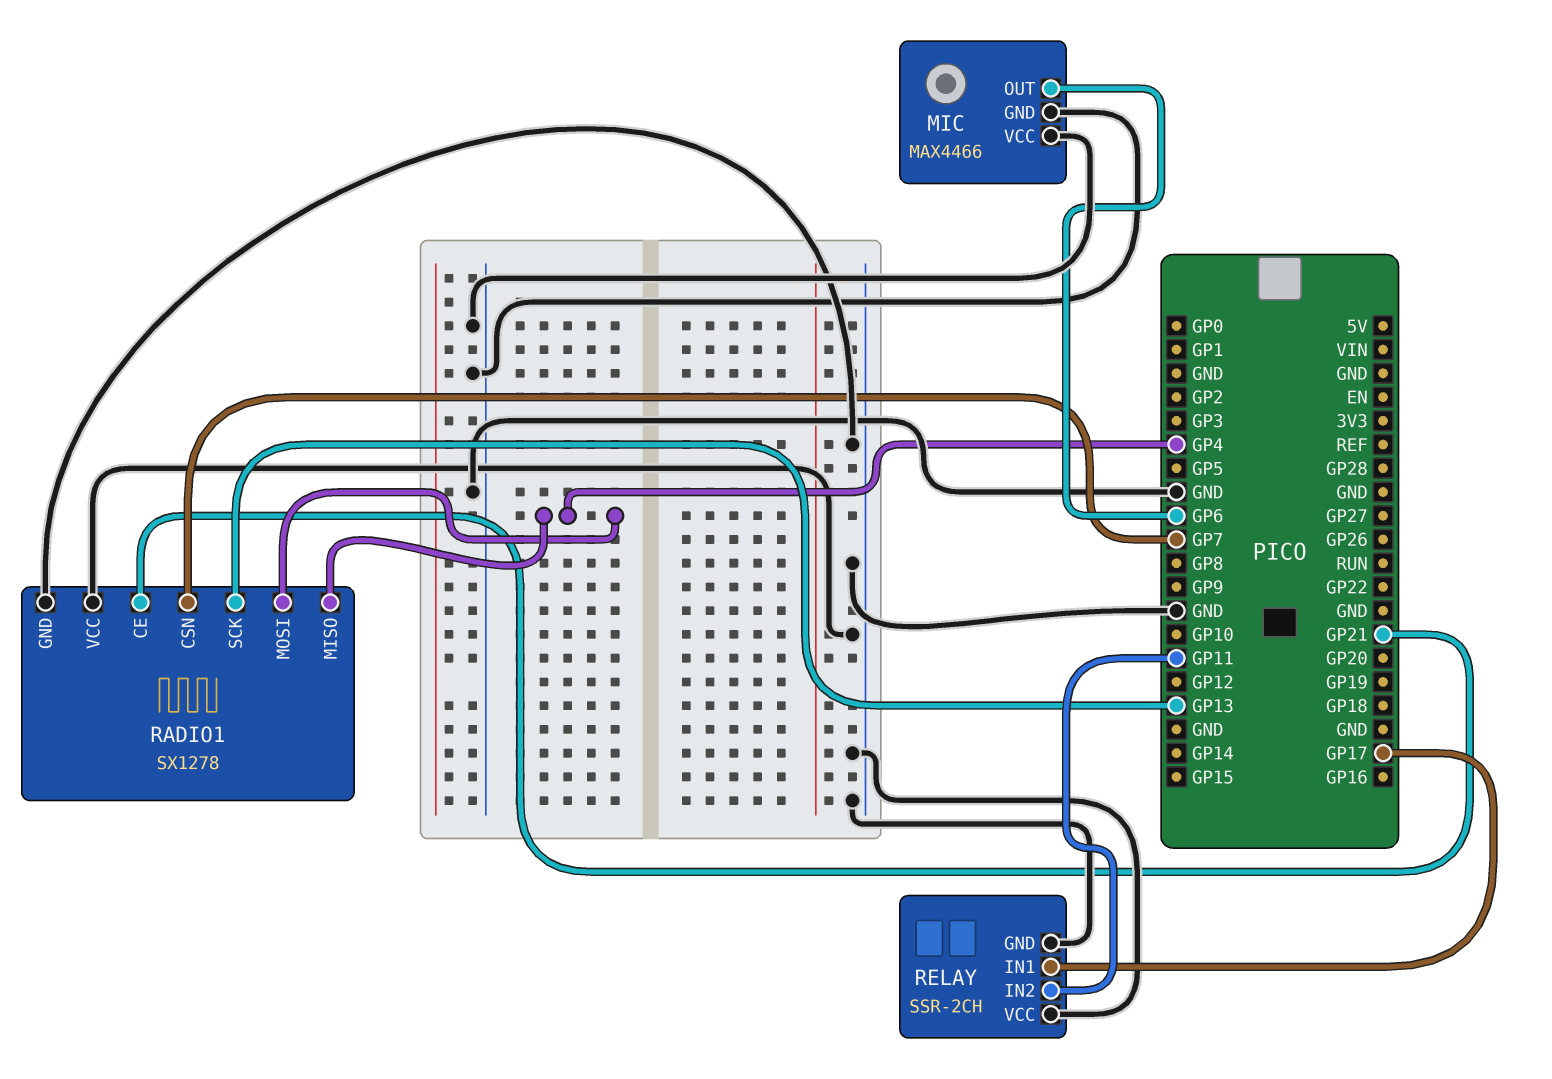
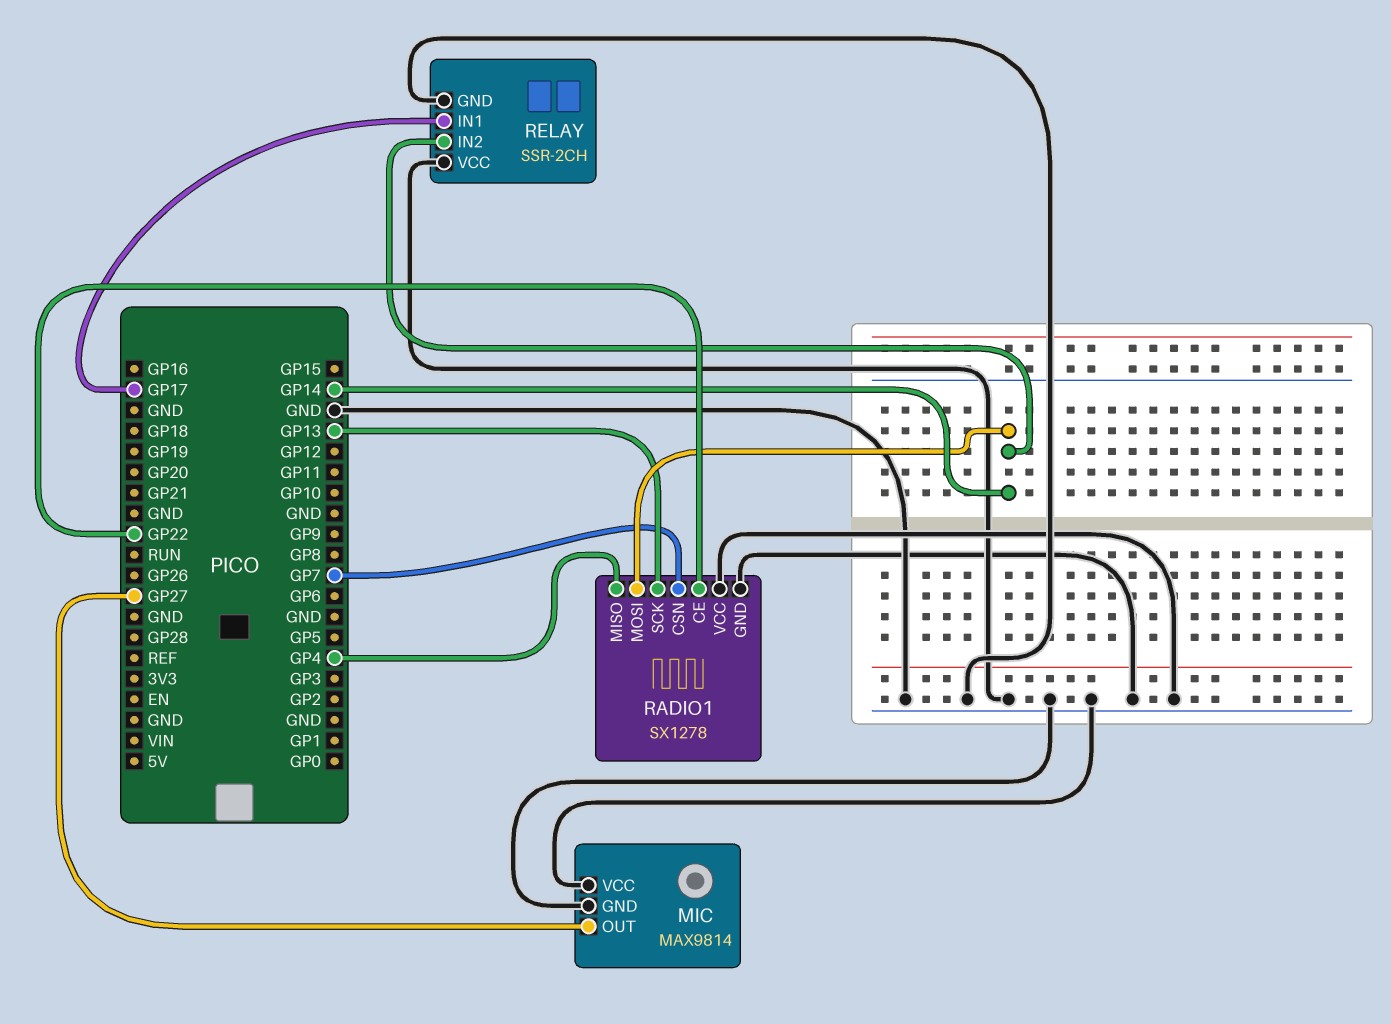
MIC: MAX4466 -> MAX9814
MIC pin OUT: GP6 -> GP27
RADIO1 pin CE: GP21 -> GP22
RADIO1 pin MOSI: GP4 -> GP14
RELAY pin IN2: GP11 -> GP14

